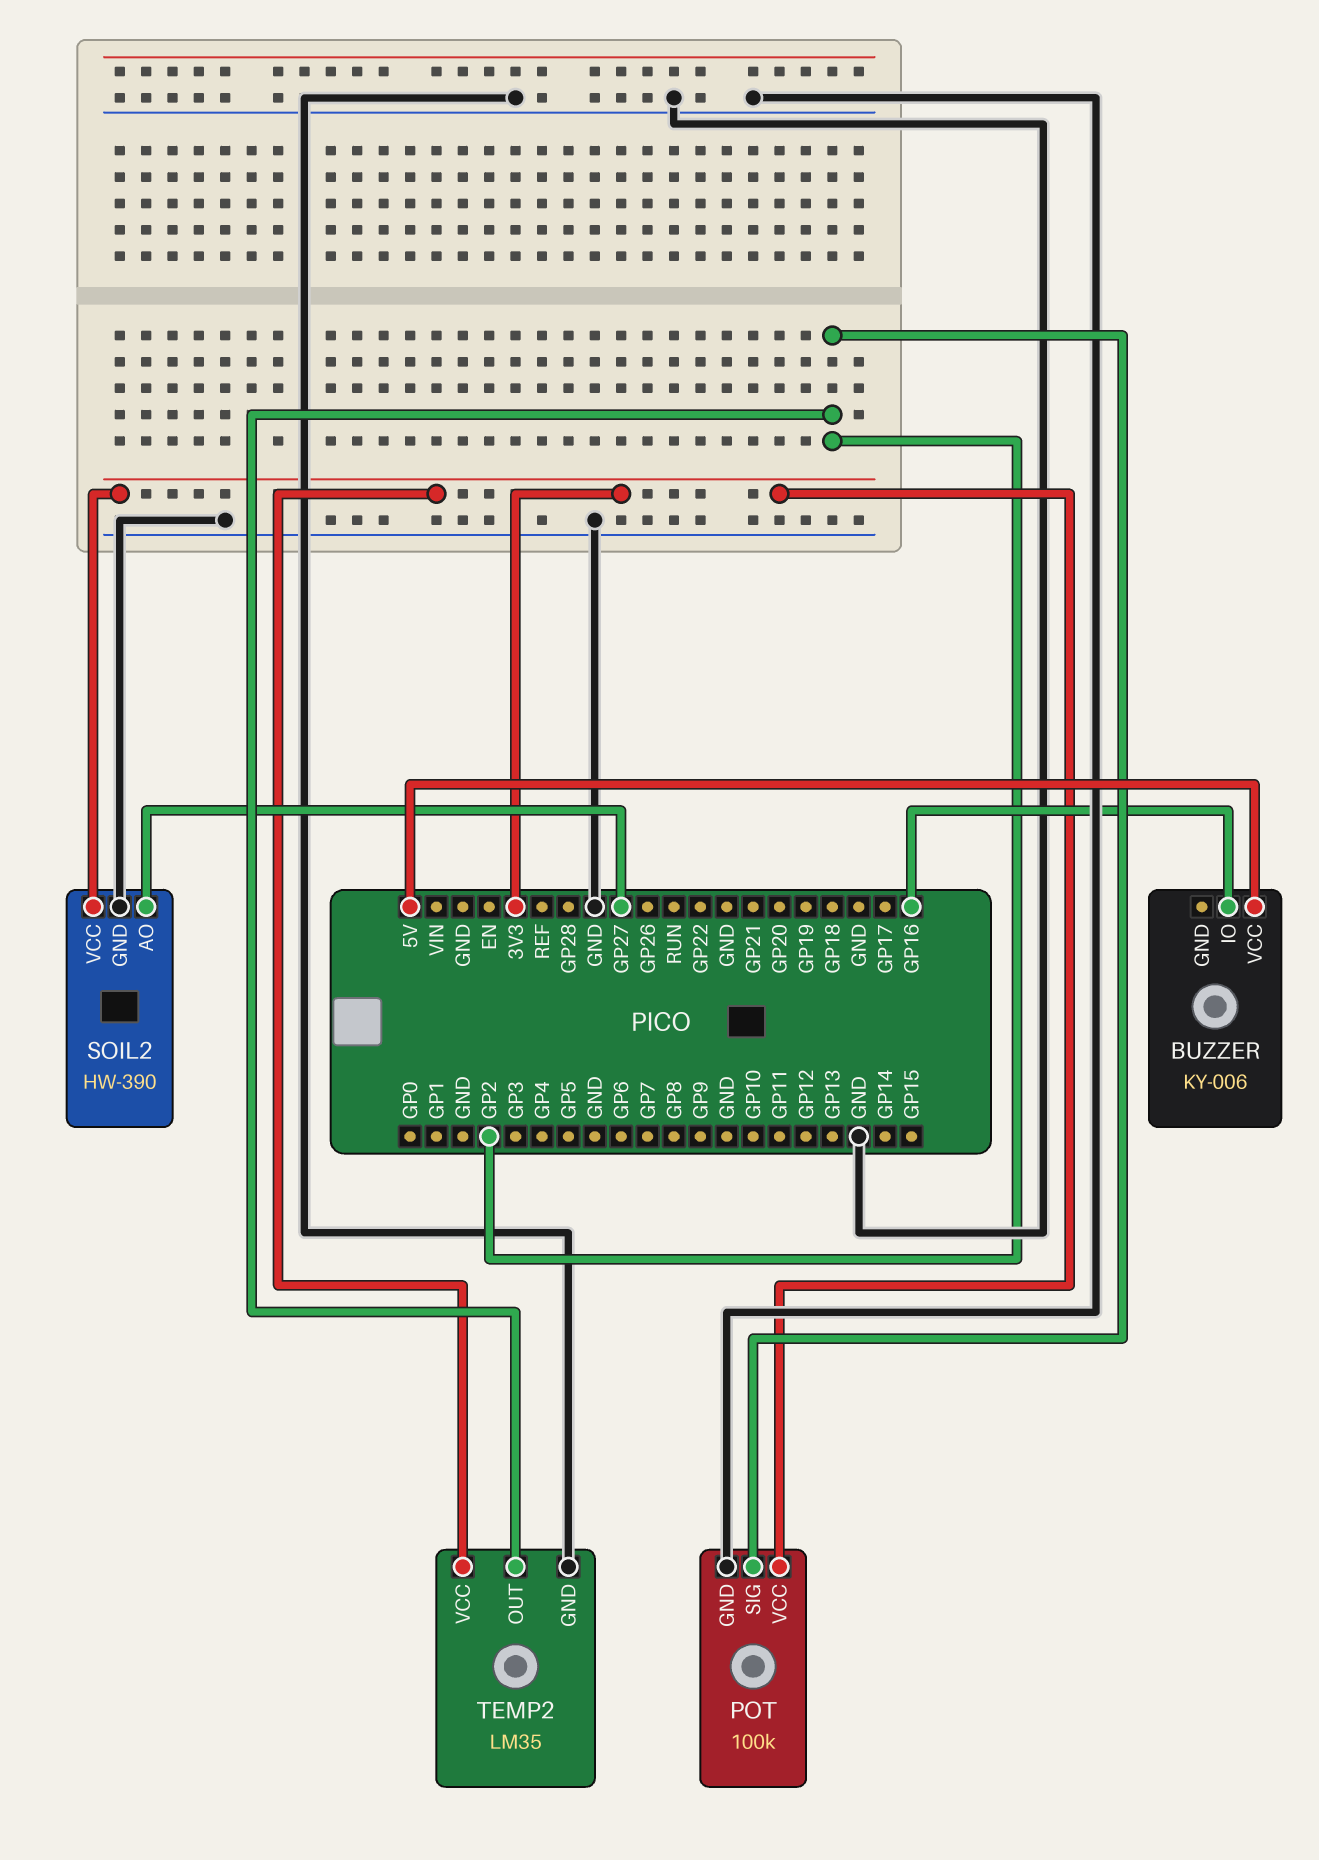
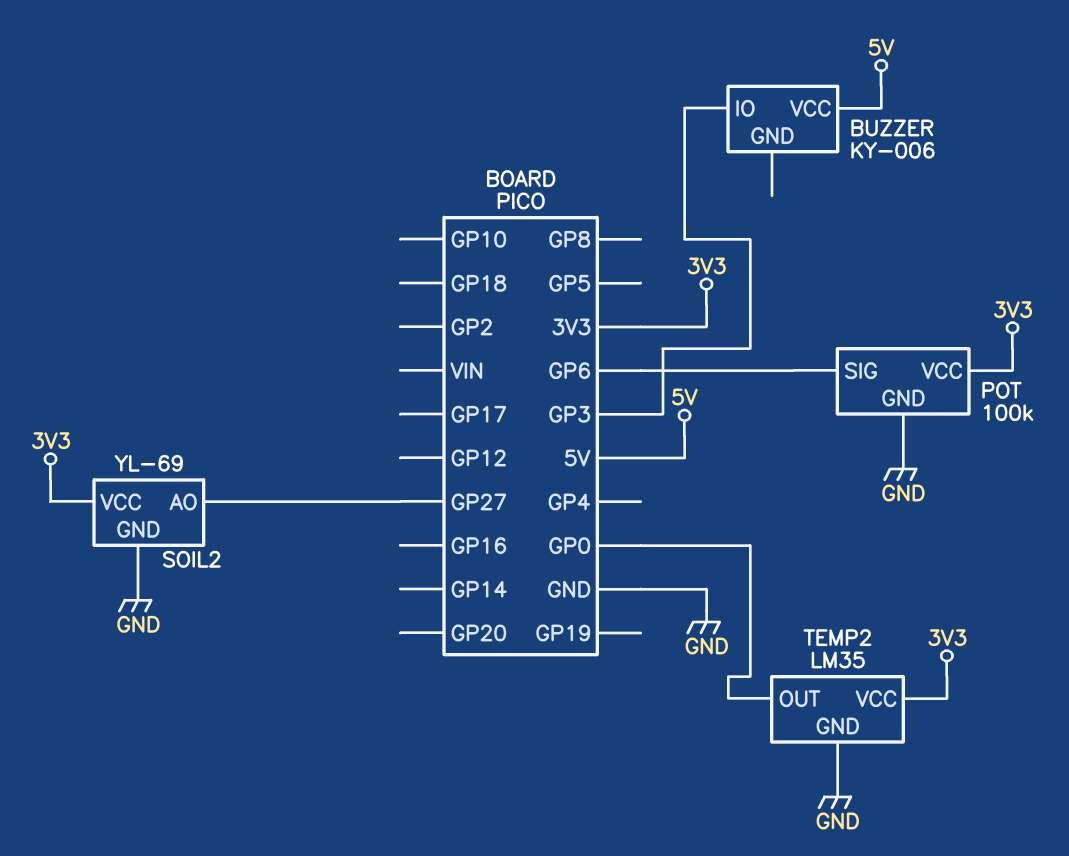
BUZZER pin IO: GP16 -> GP3
POT pin SIG: GP2 -> GP6
SOIL2: HW-390 -> YL-69
TEMP2 pin OUT: GP2 -> GP0

